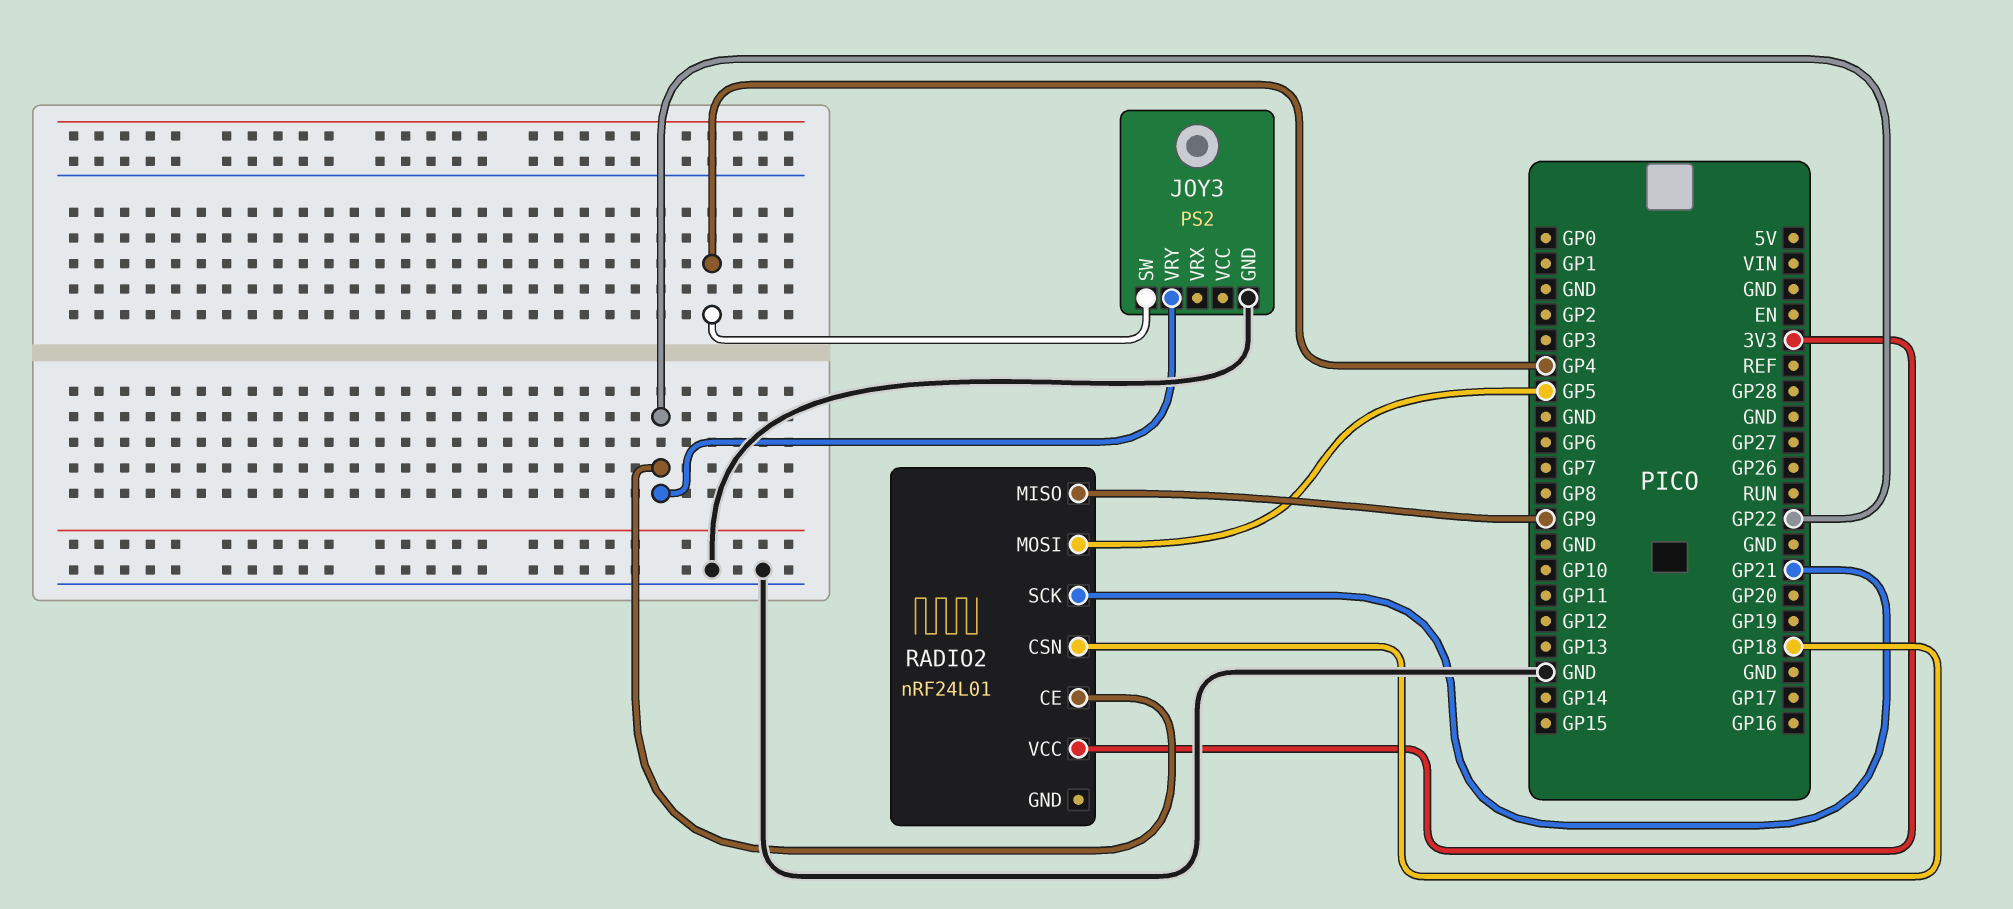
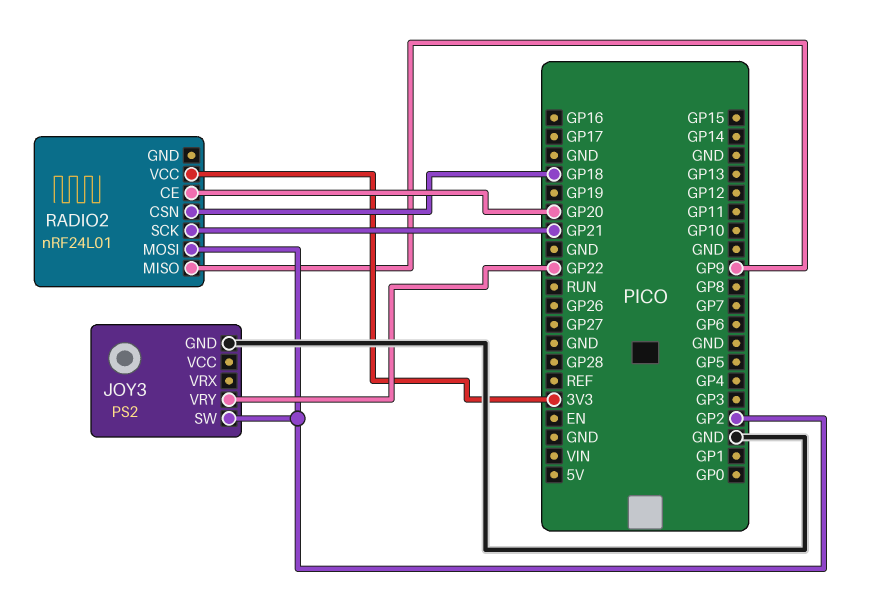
JOY3 pin SW: GP4 -> GP2
RADIO2 pin CE: GP22 -> GP20
RADIO2 pin MOSI: GP5 -> GP2

